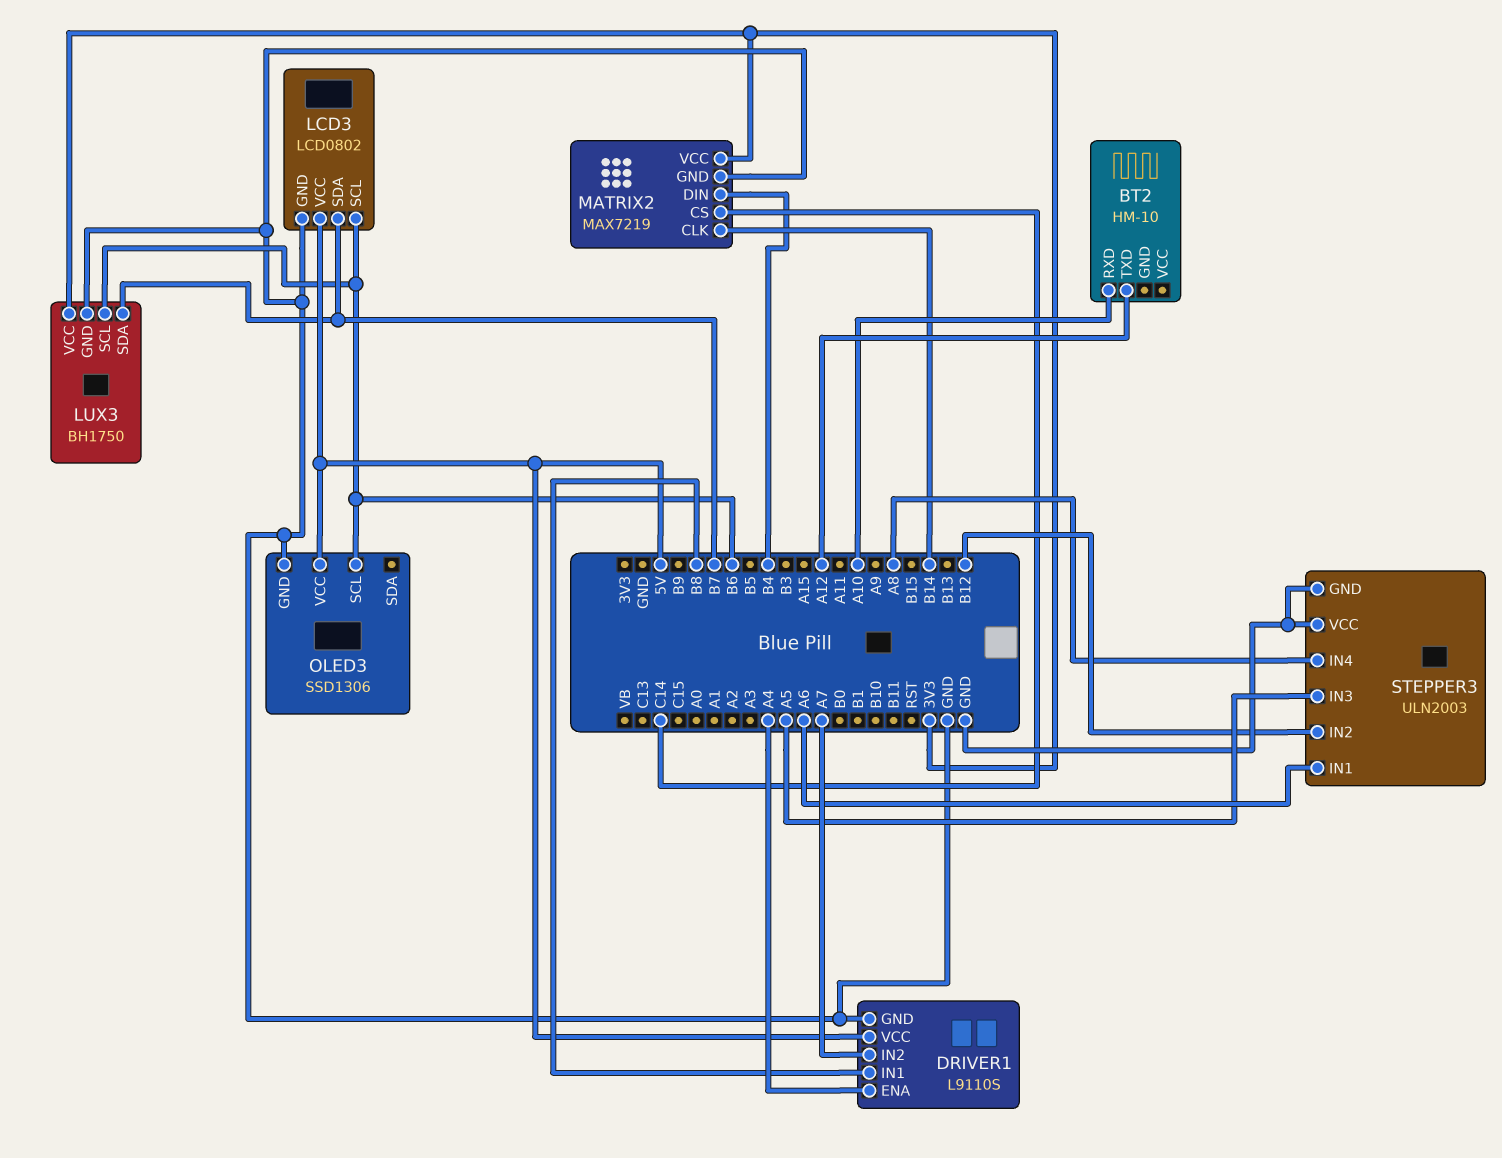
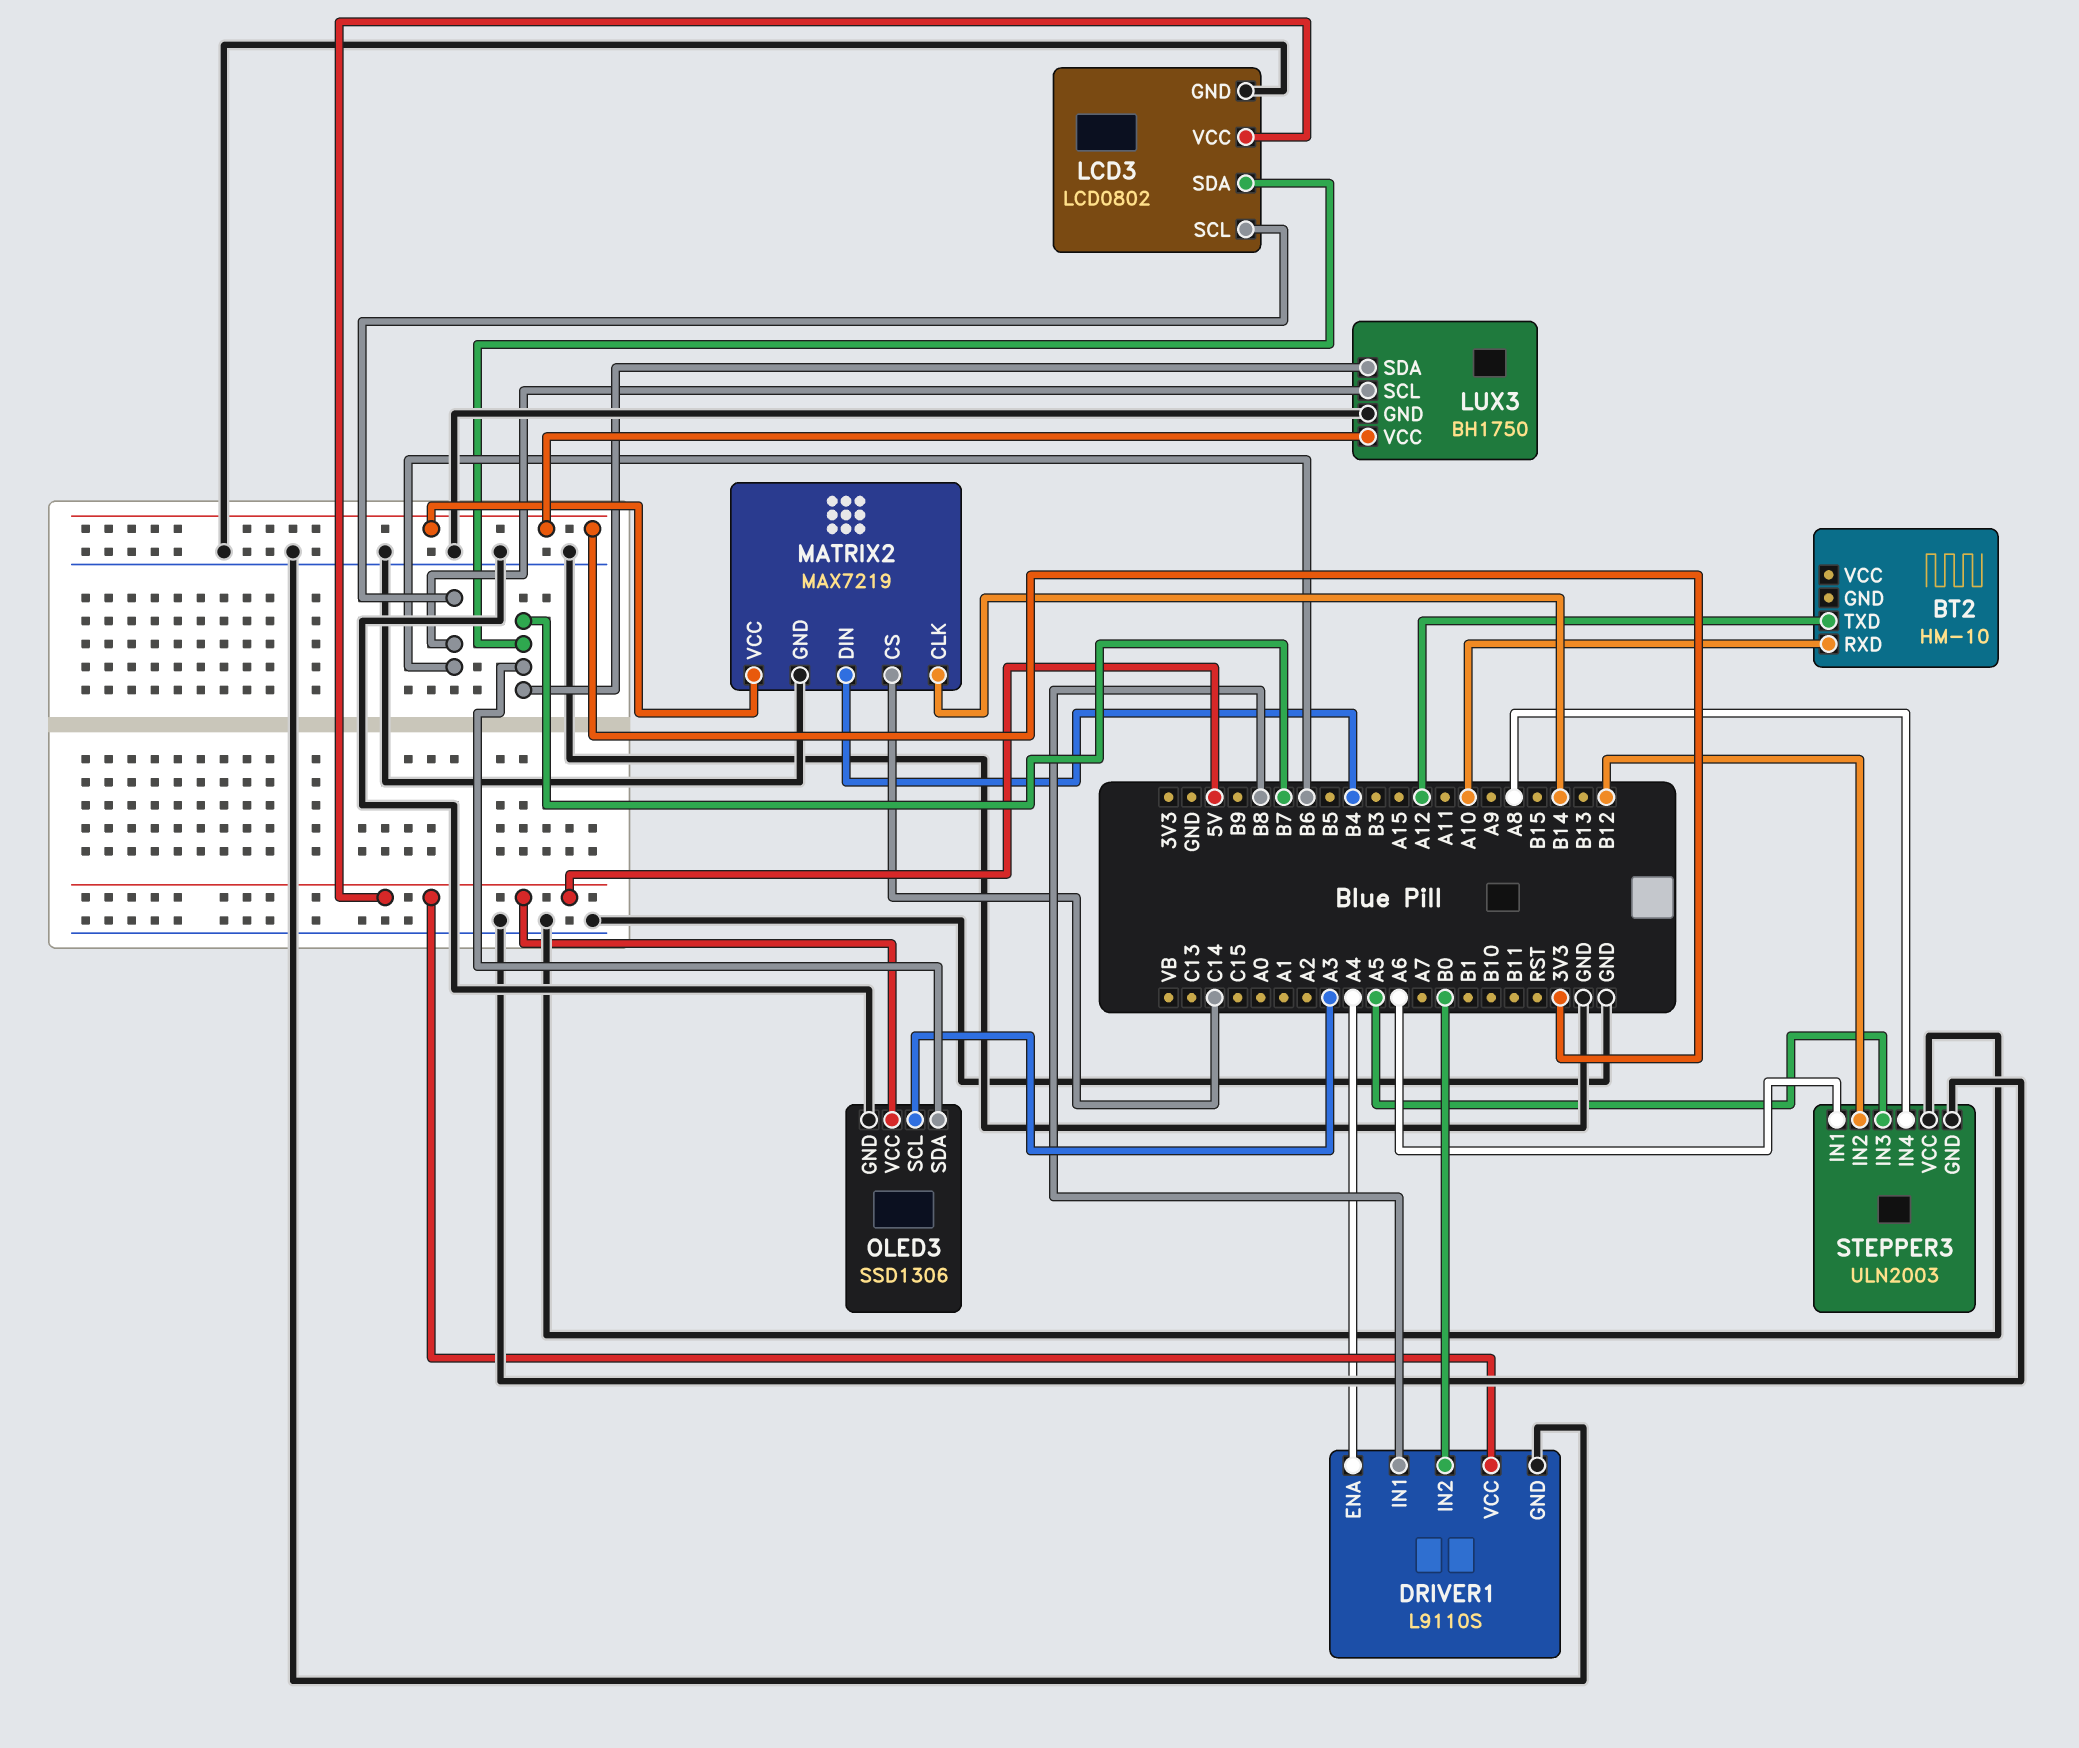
DRIVER1 pin IN2: A7 -> B0
OLED3 pin SCL: B6 -> A3
OLED3 pin SDA: none -> B7

